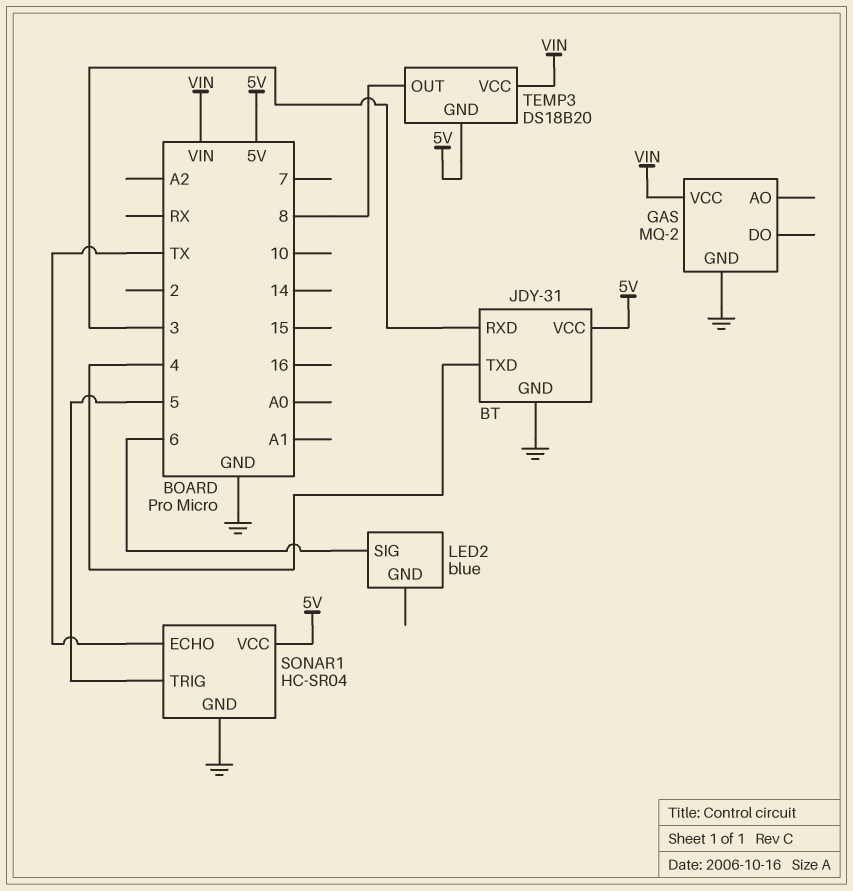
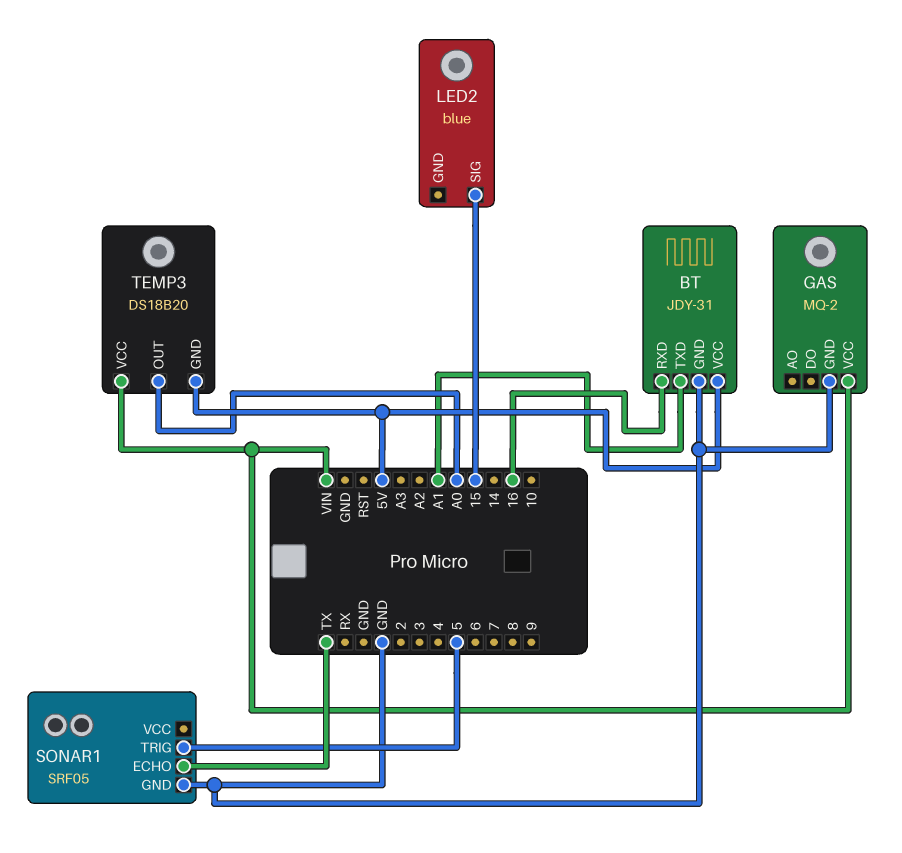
BT pin RXD: 3 -> 16
BT pin TXD: 4 -> A1
LED2 pin SIG: 6 -> 15
SONAR1: HC-SR04 -> SRF05
SONAR1 pin VCC: 5V -> none
TEMP3 pin OUT: 8 -> A0

